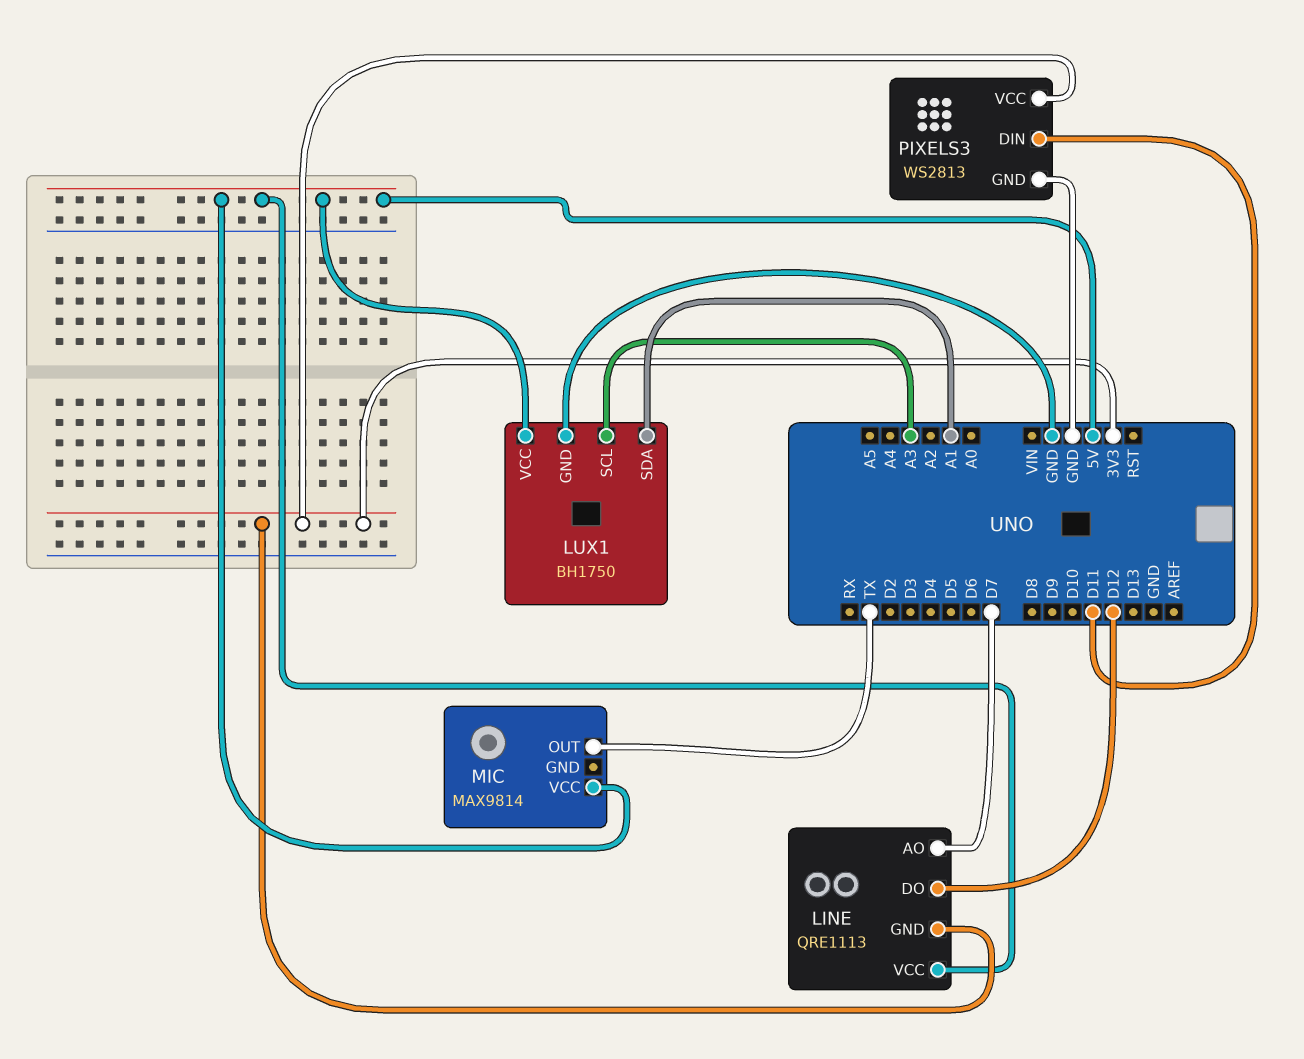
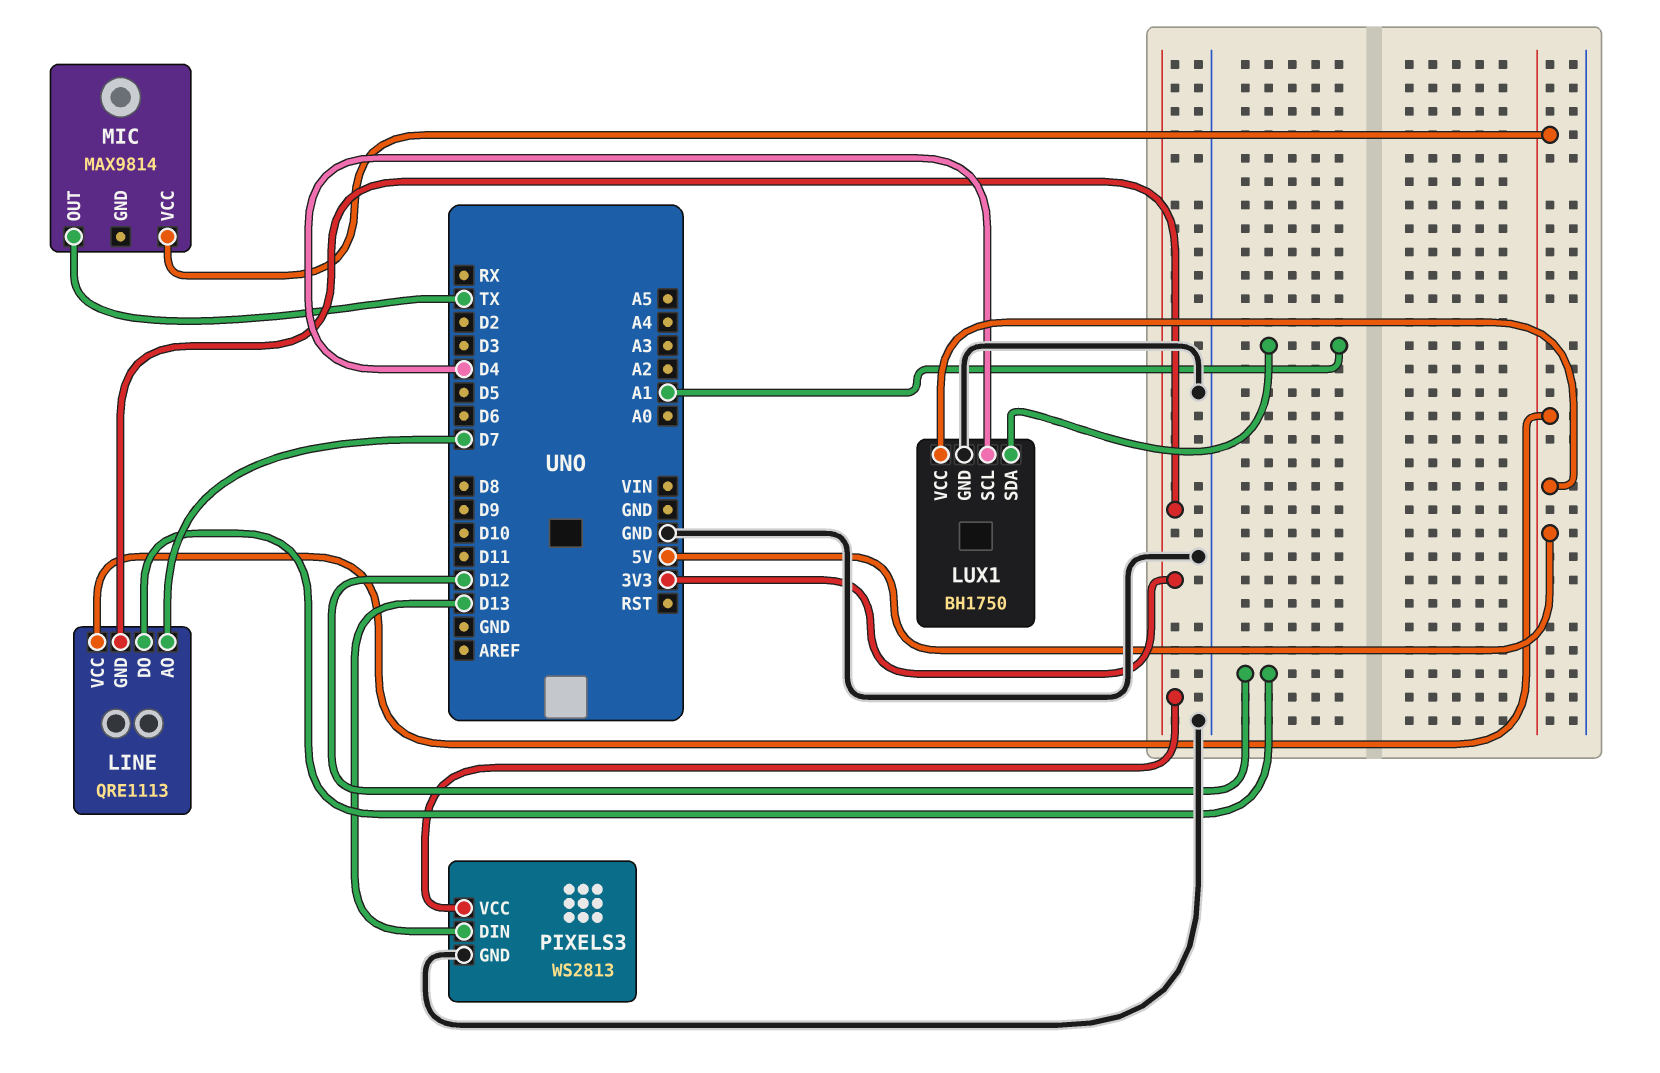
LUX1 pin SCL: A3 -> D4
PIXELS3 pin DIN: D11 -> D13

